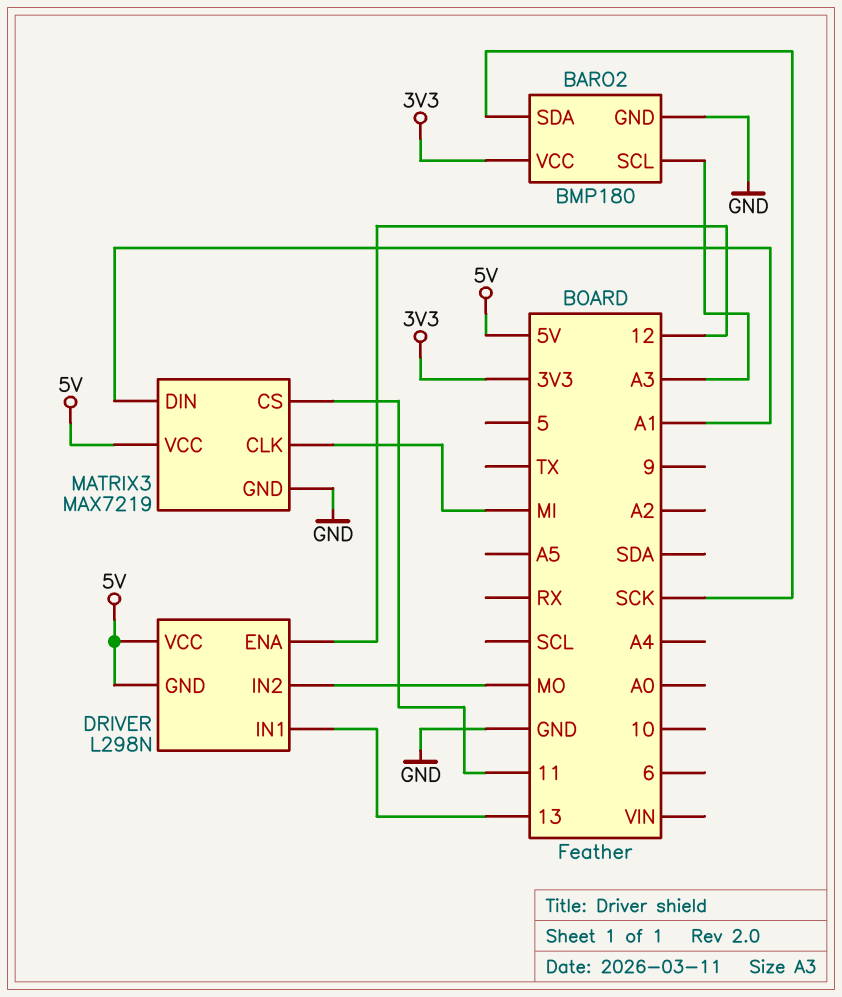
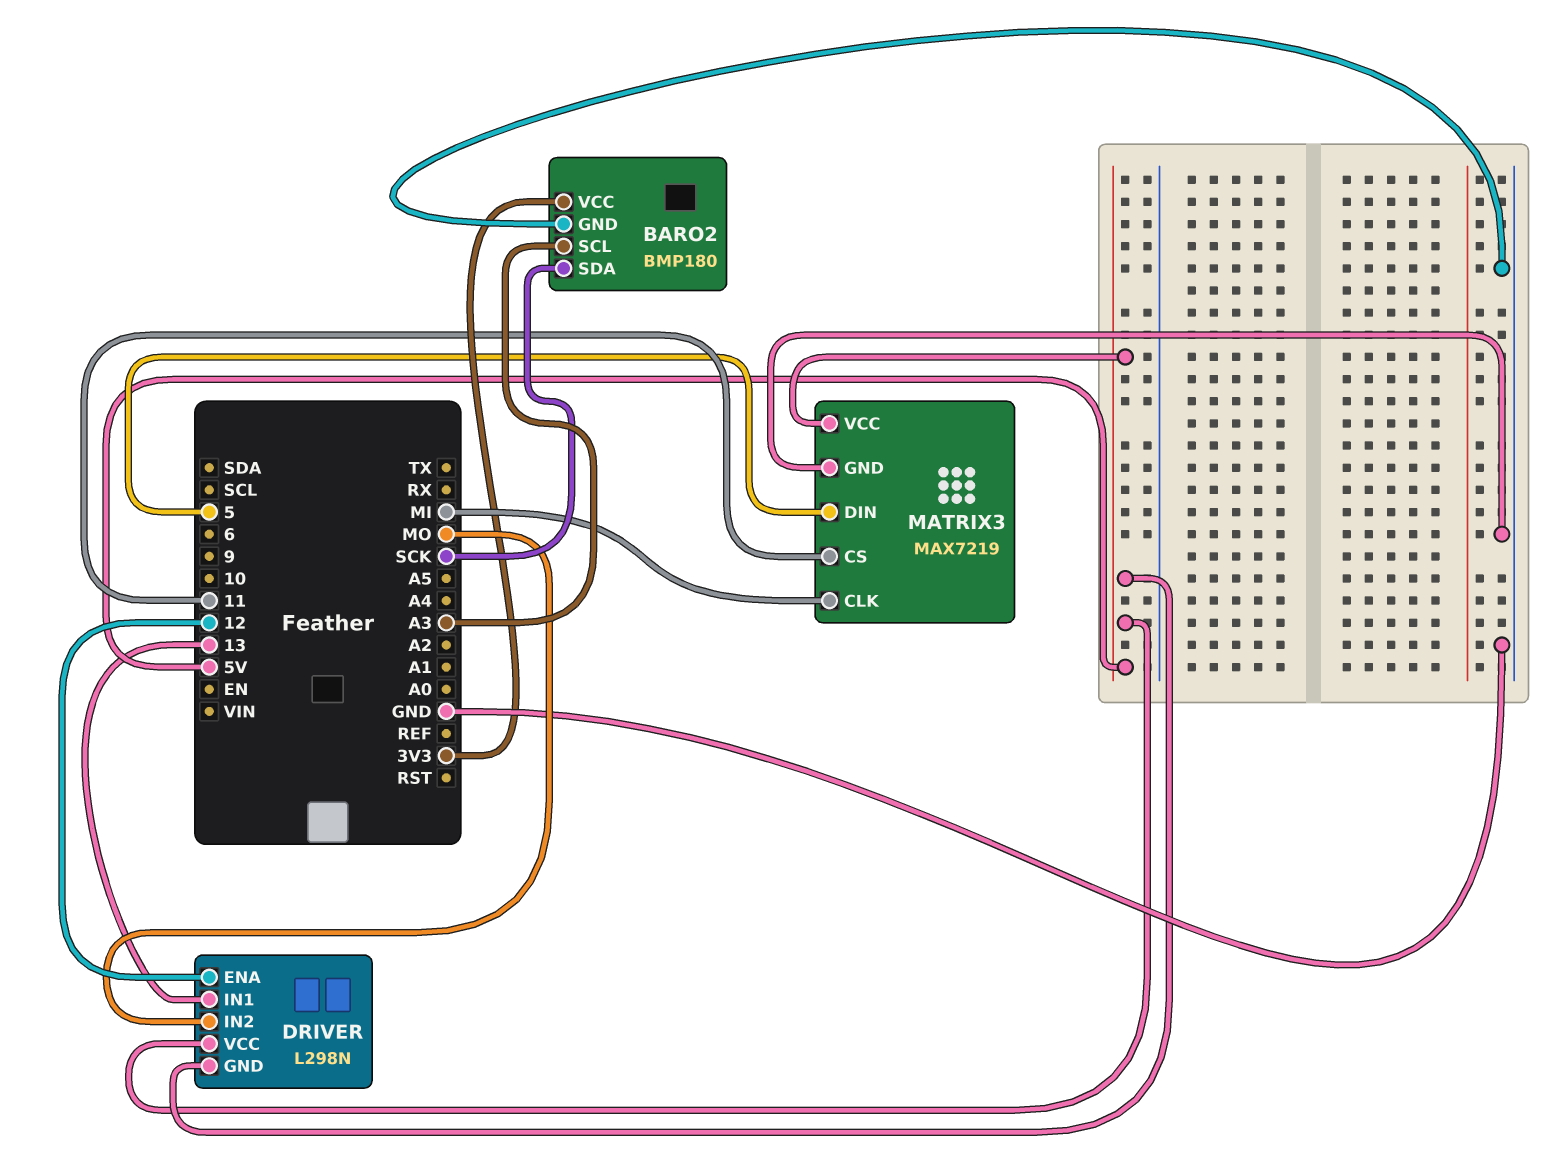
MATRIX3 pin DIN: A1 -> 5

